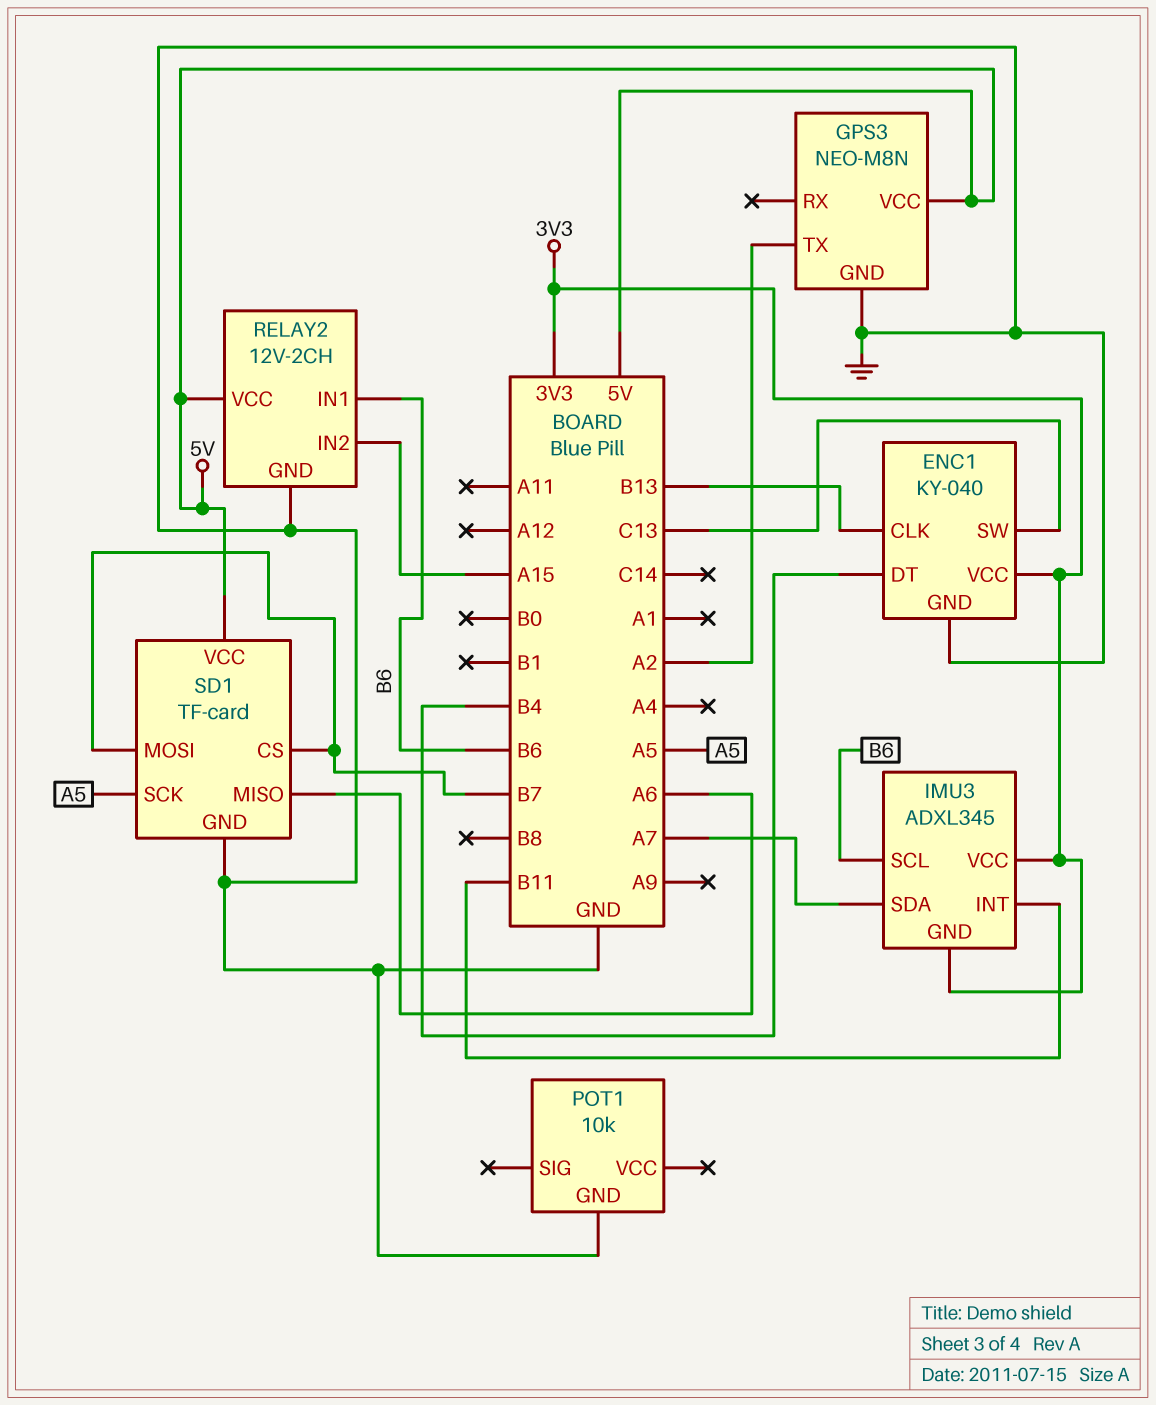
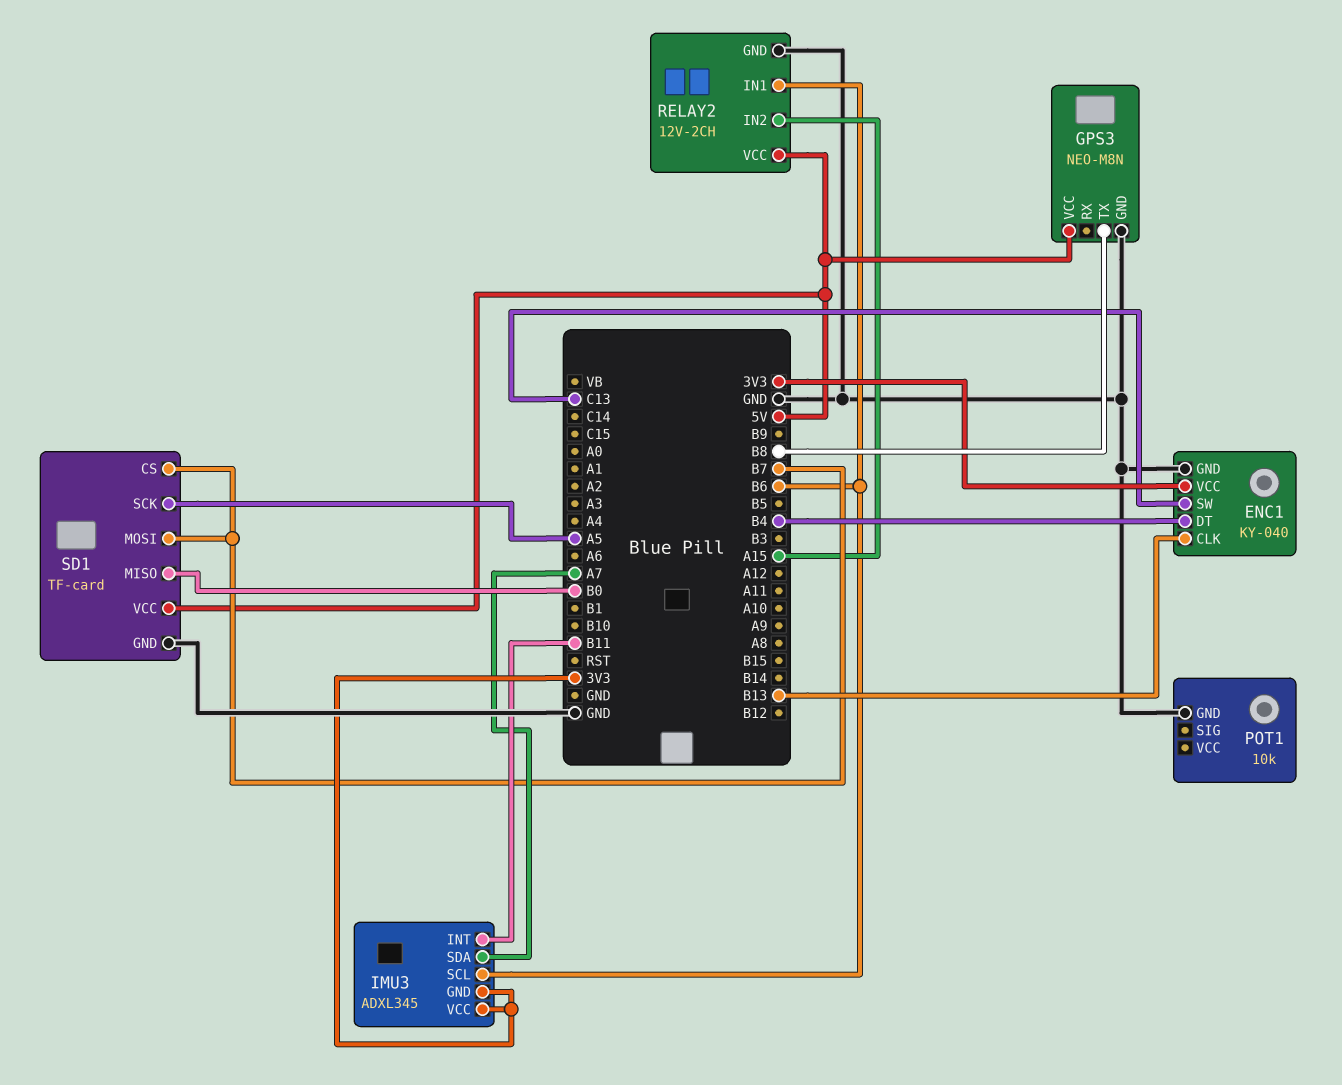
GPS3 pin TX: A2 -> B8
SD1 pin MISO: A6 -> B0

